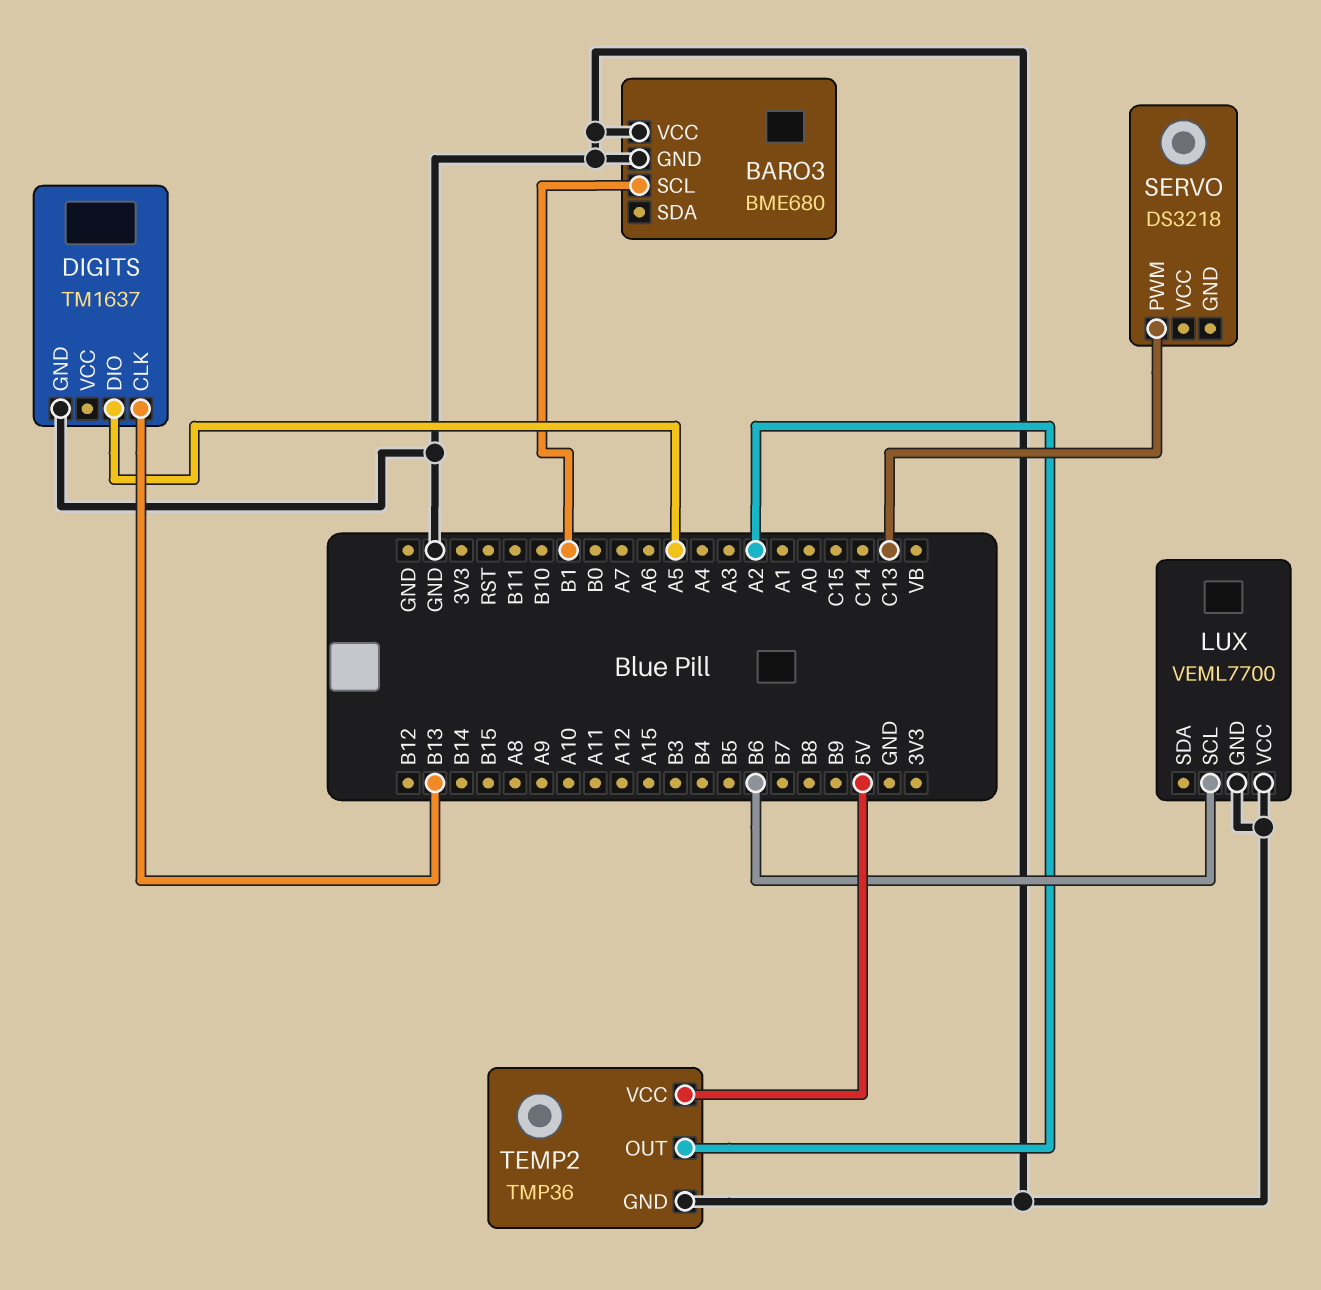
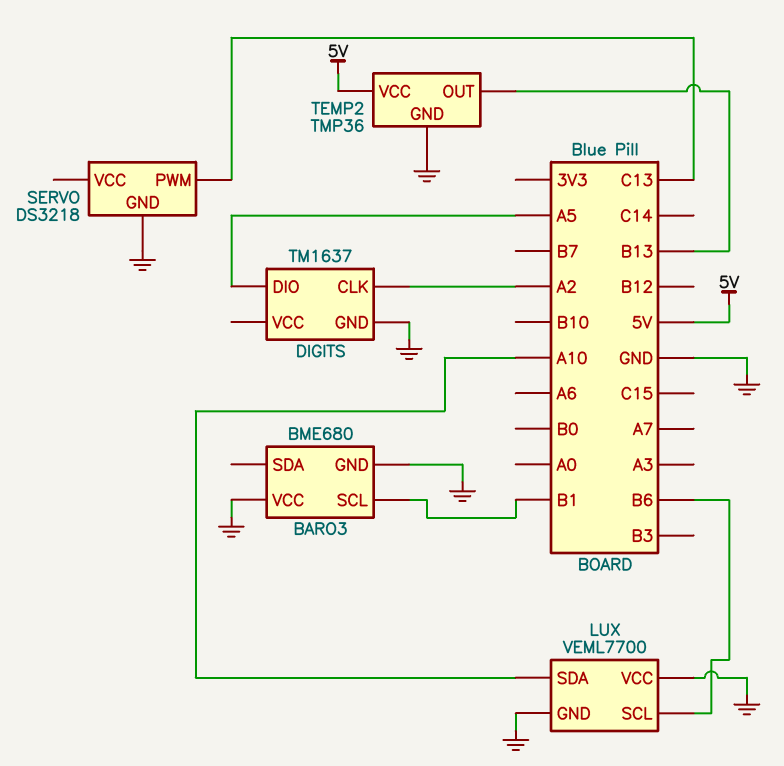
DIGITS pin CLK: B13 -> A2
LUX pin SDA: none -> A10
SERVO pin GND: none -> GND
TEMP2 pin OUT: A2 -> B13

